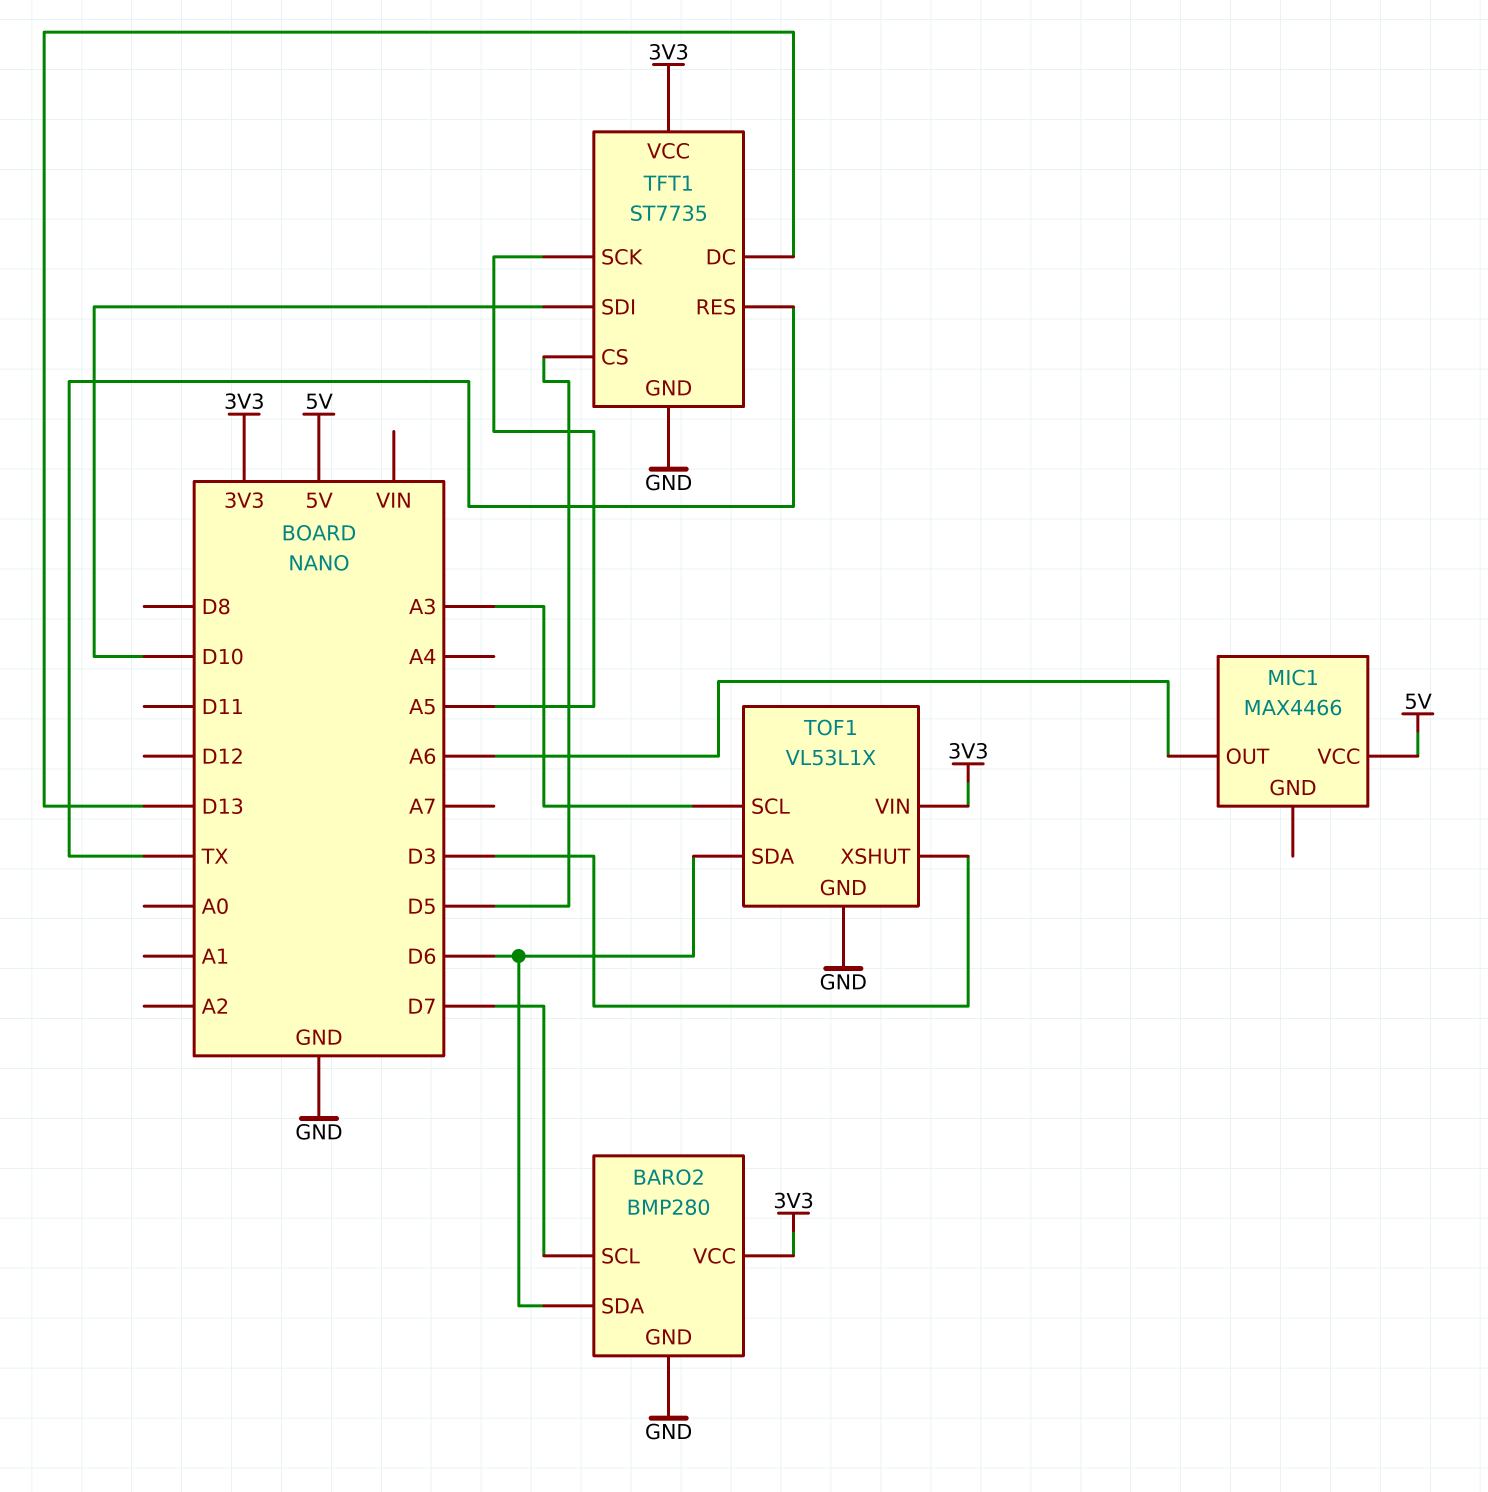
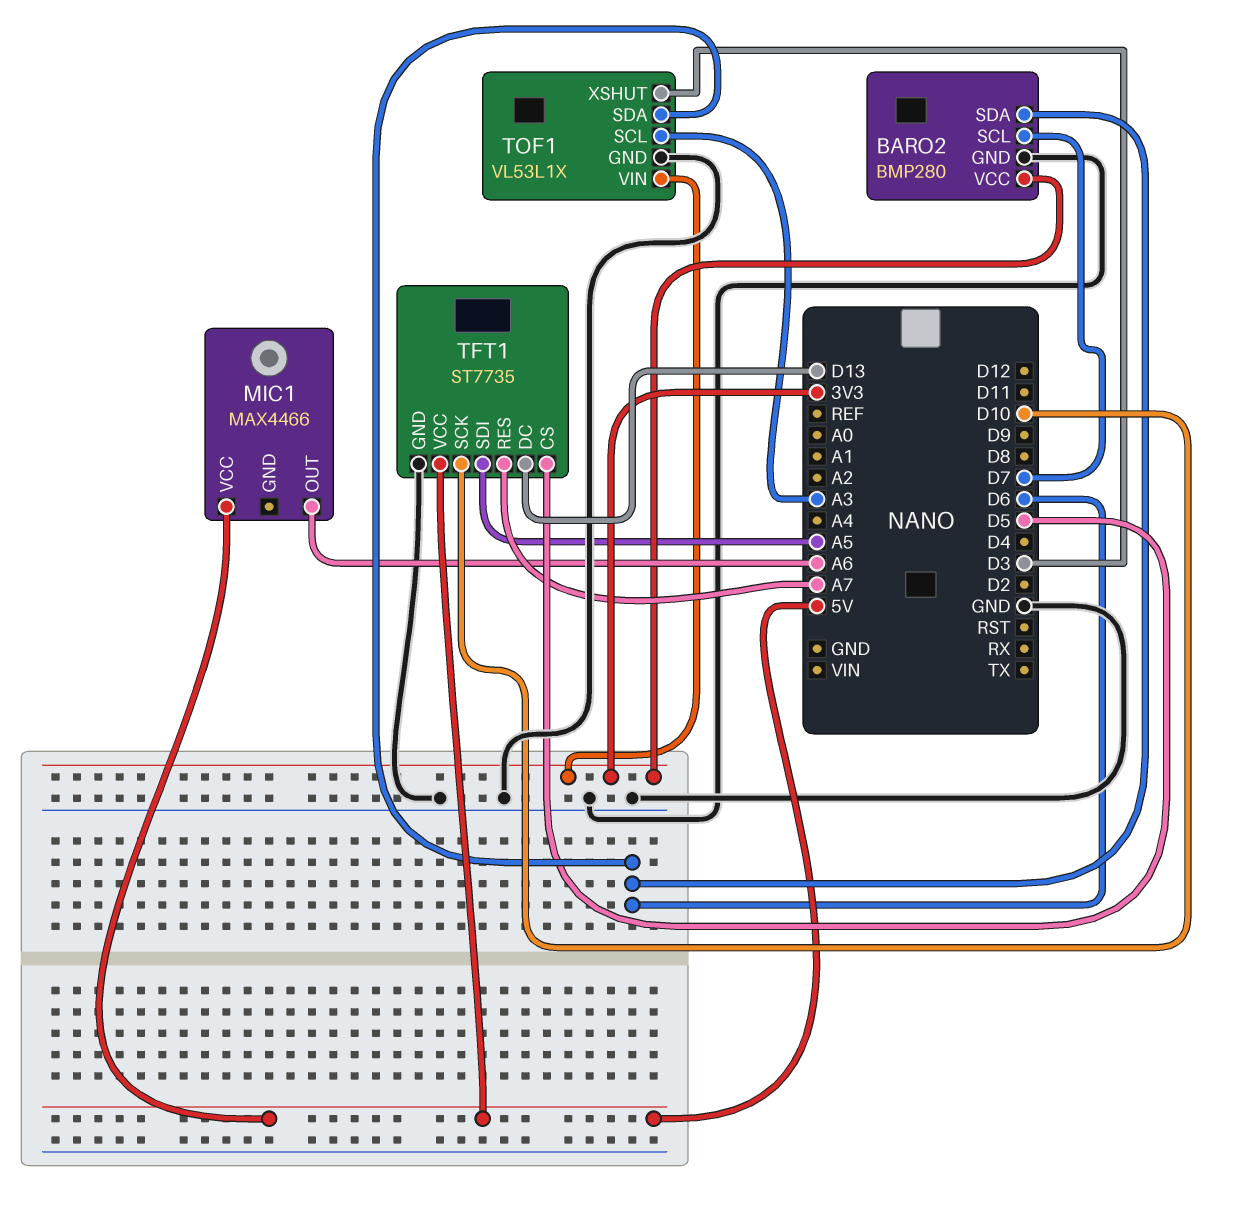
TFT1 pin RES: TX -> A7
TFT1 pin SCK: A5 -> D10
TFT1 pin SDI: D10 -> A5
TFT1 pin VCC: 3V3 -> 5V

